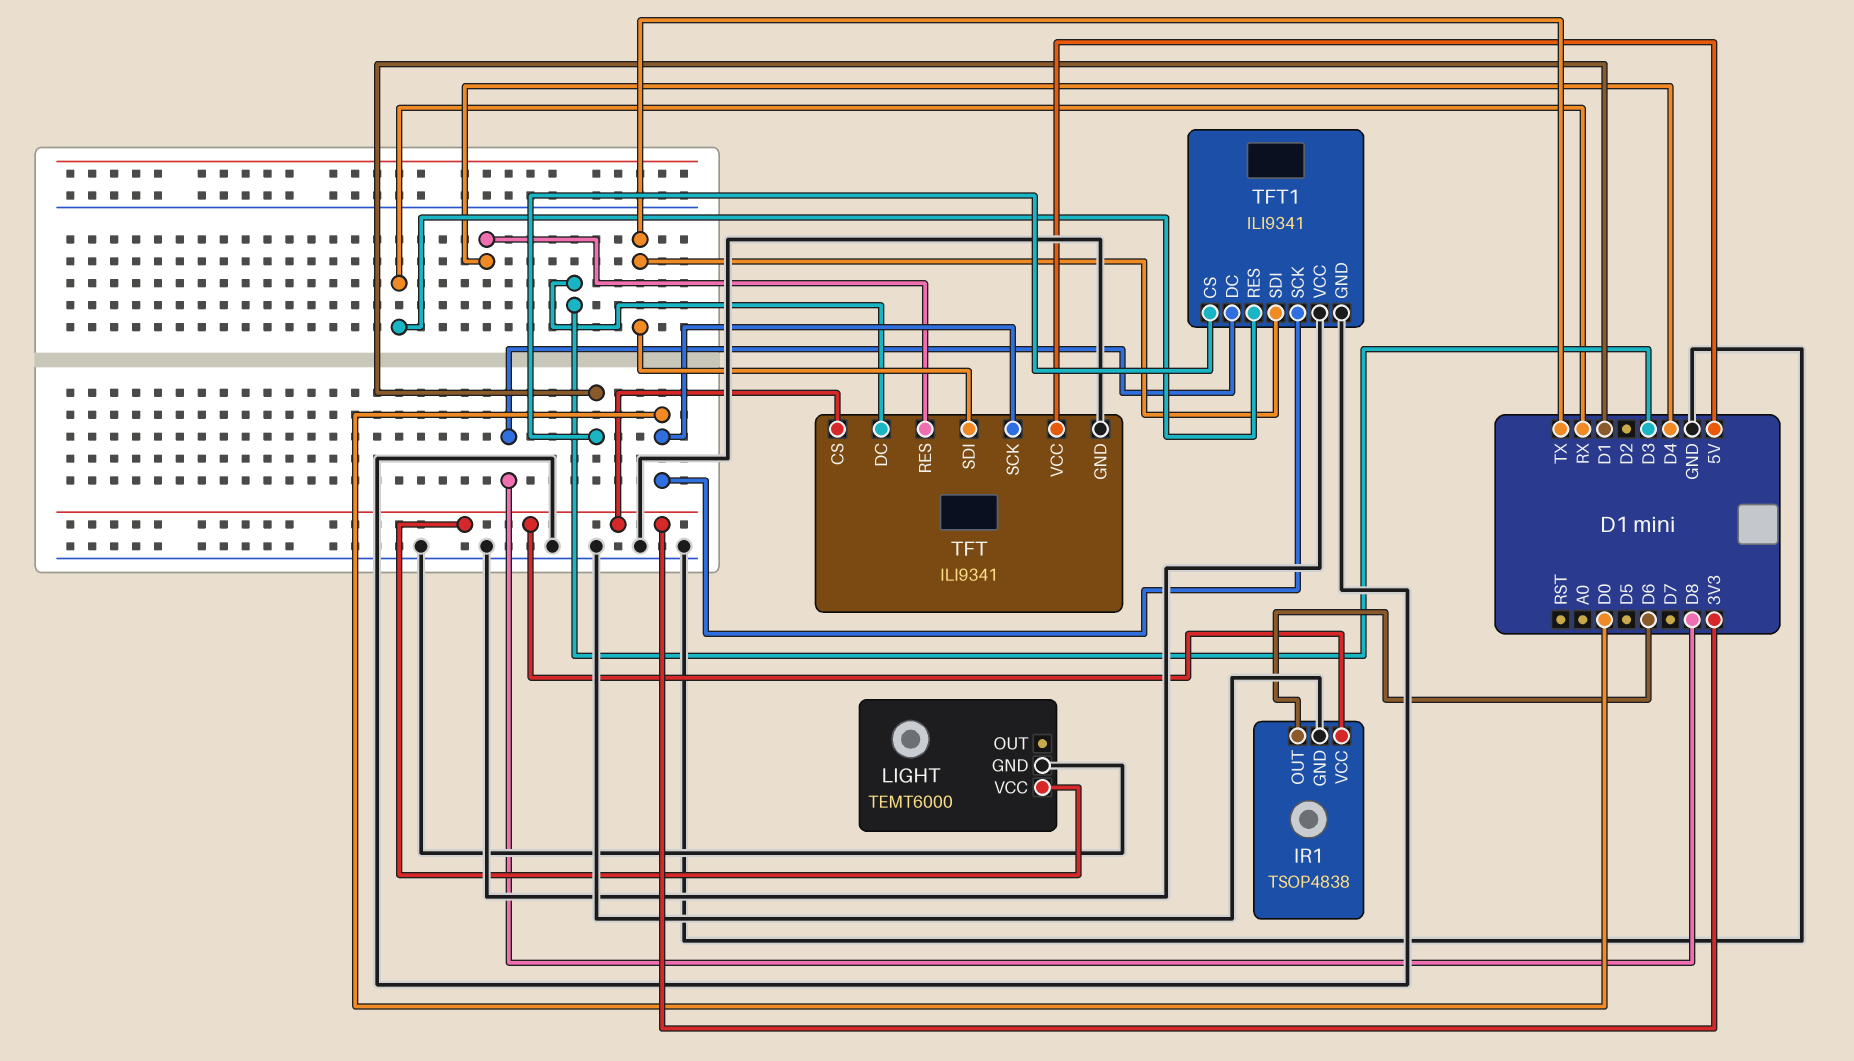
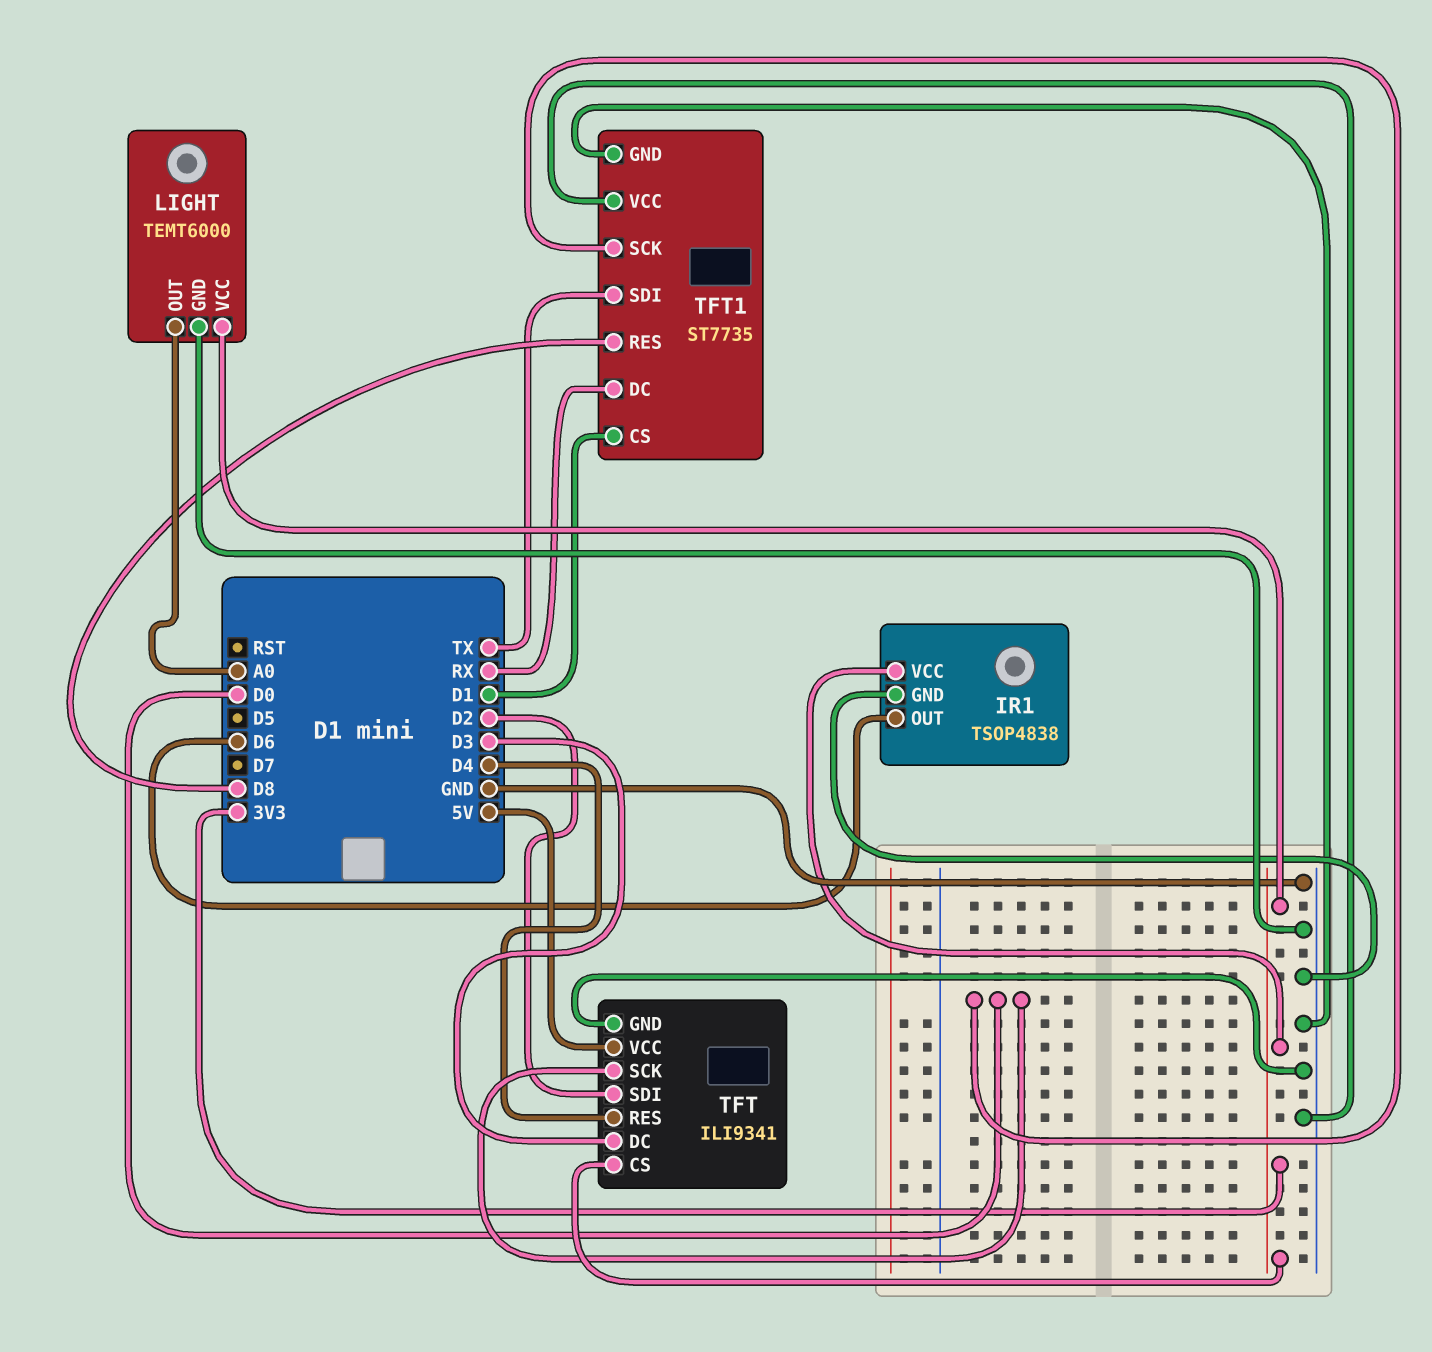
LIGHT pin OUT: none -> A0
TFT pin SDI: TX -> D2
TFT1: ILI9341 -> ST7735
TFT1 pin DC: D8 -> RX
TFT1 pin RES: RX -> D8

